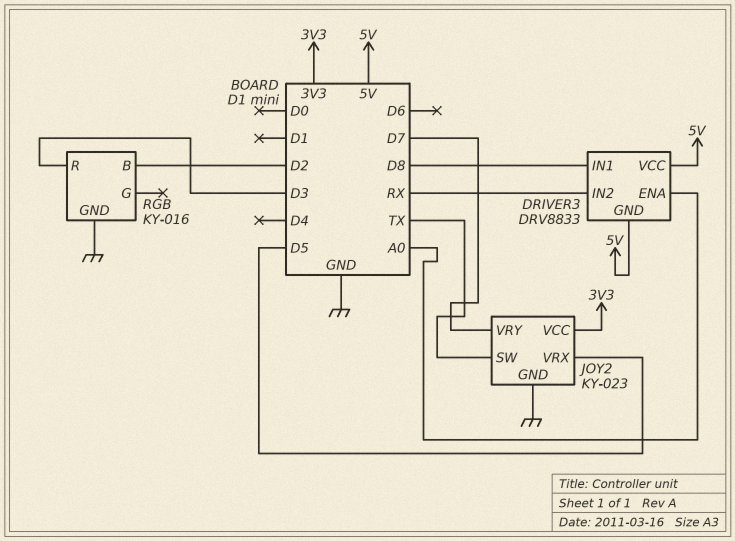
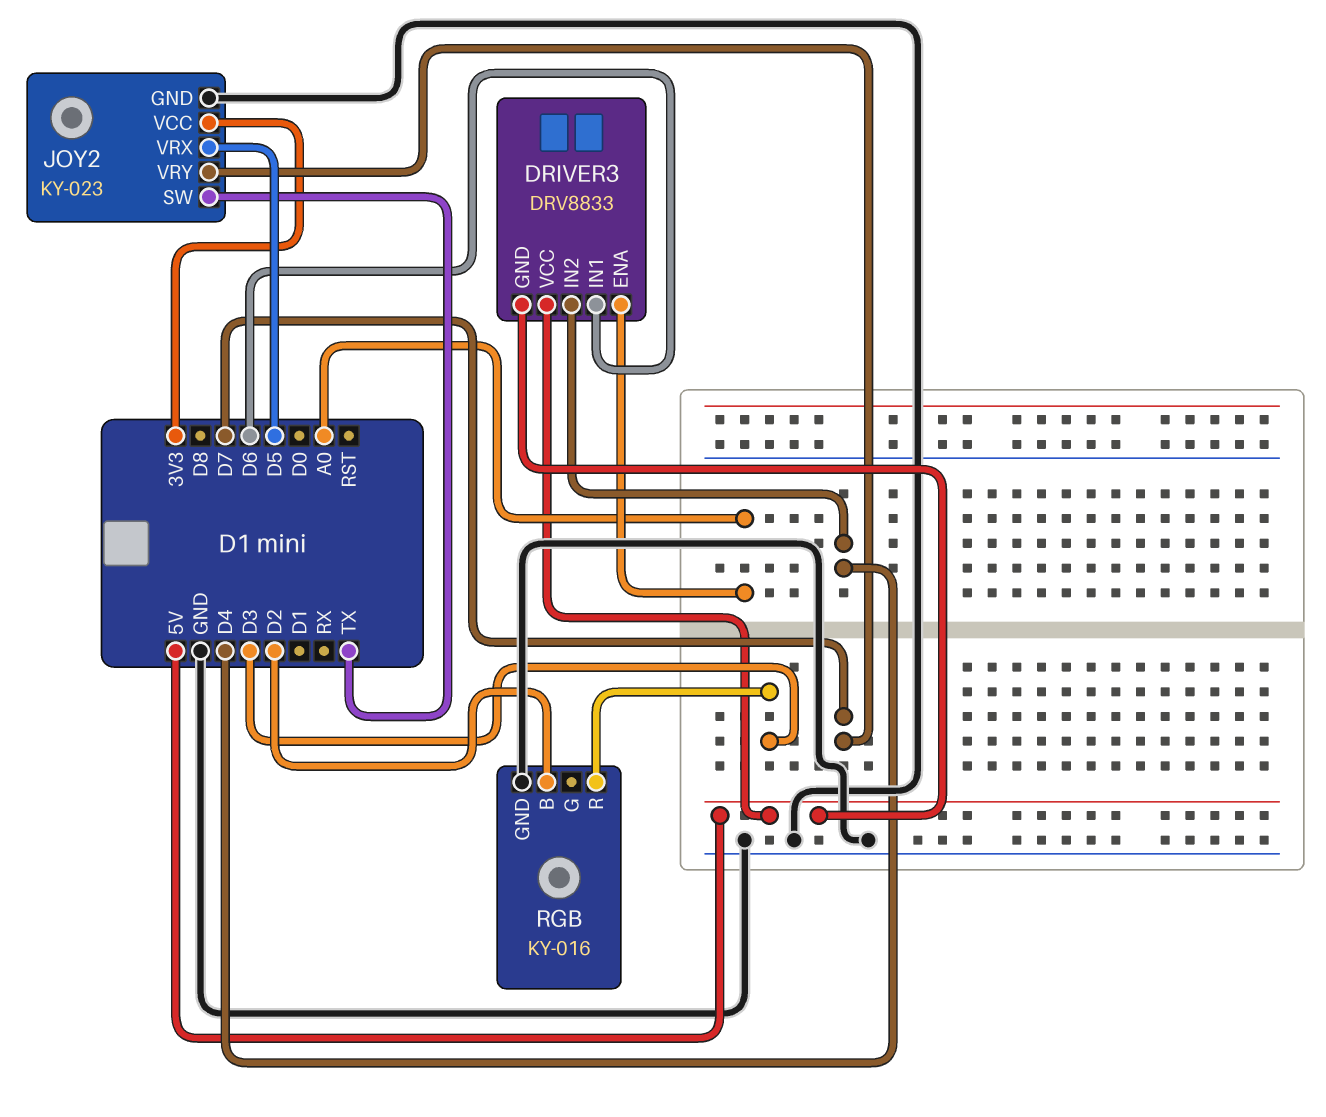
DRIVER3 pin IN1: D8 -> D6
DRIVER3 pin IN2: RX -> D4

